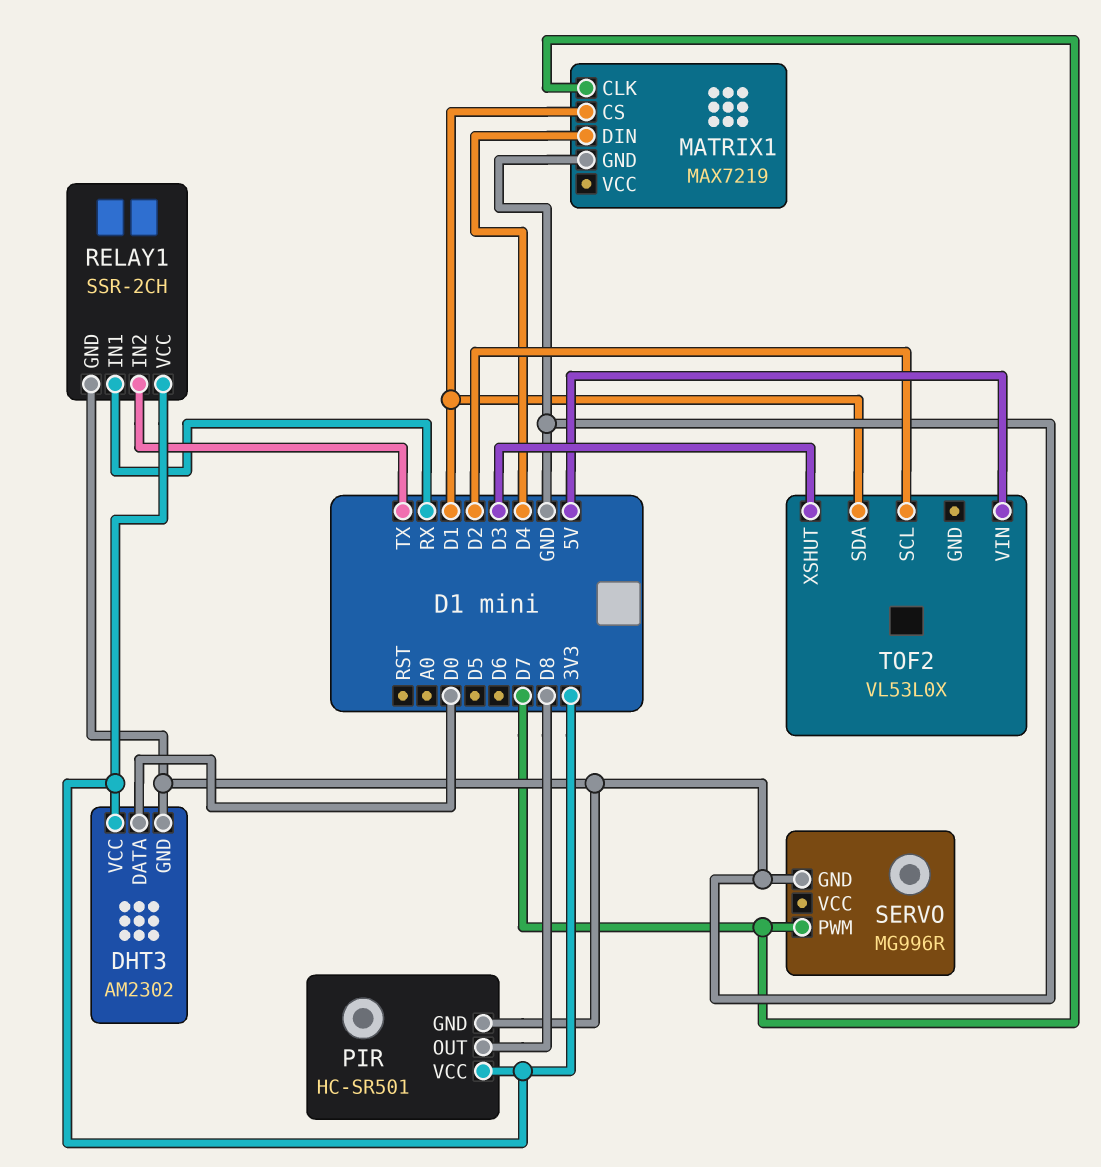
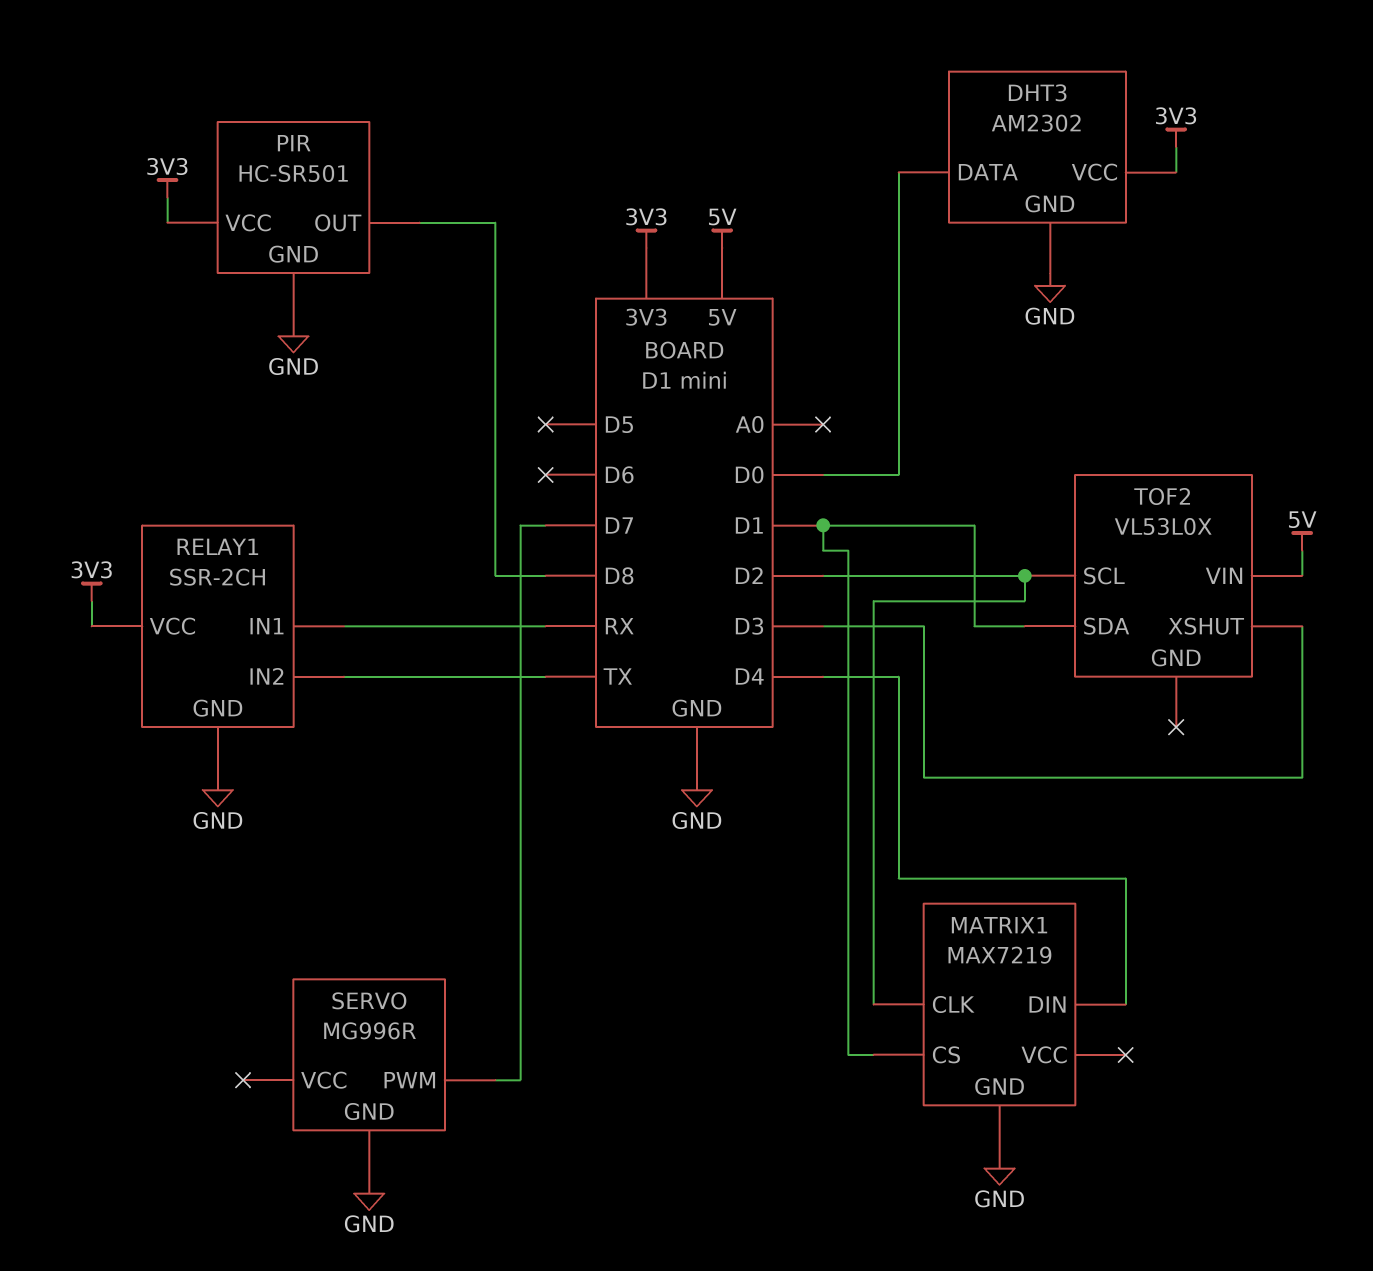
MATRIX1 pin CLK: D7 -> D2

